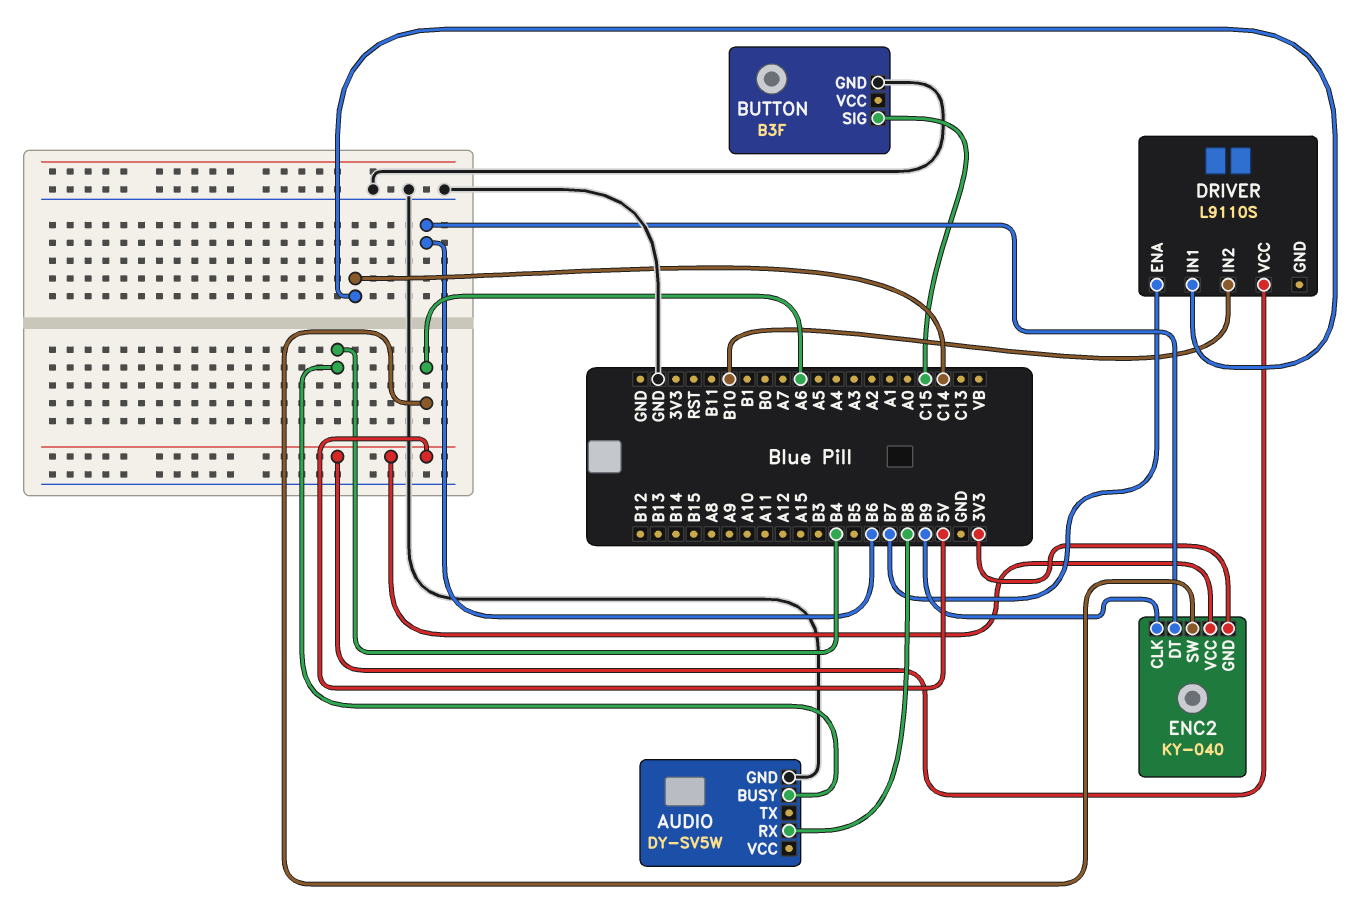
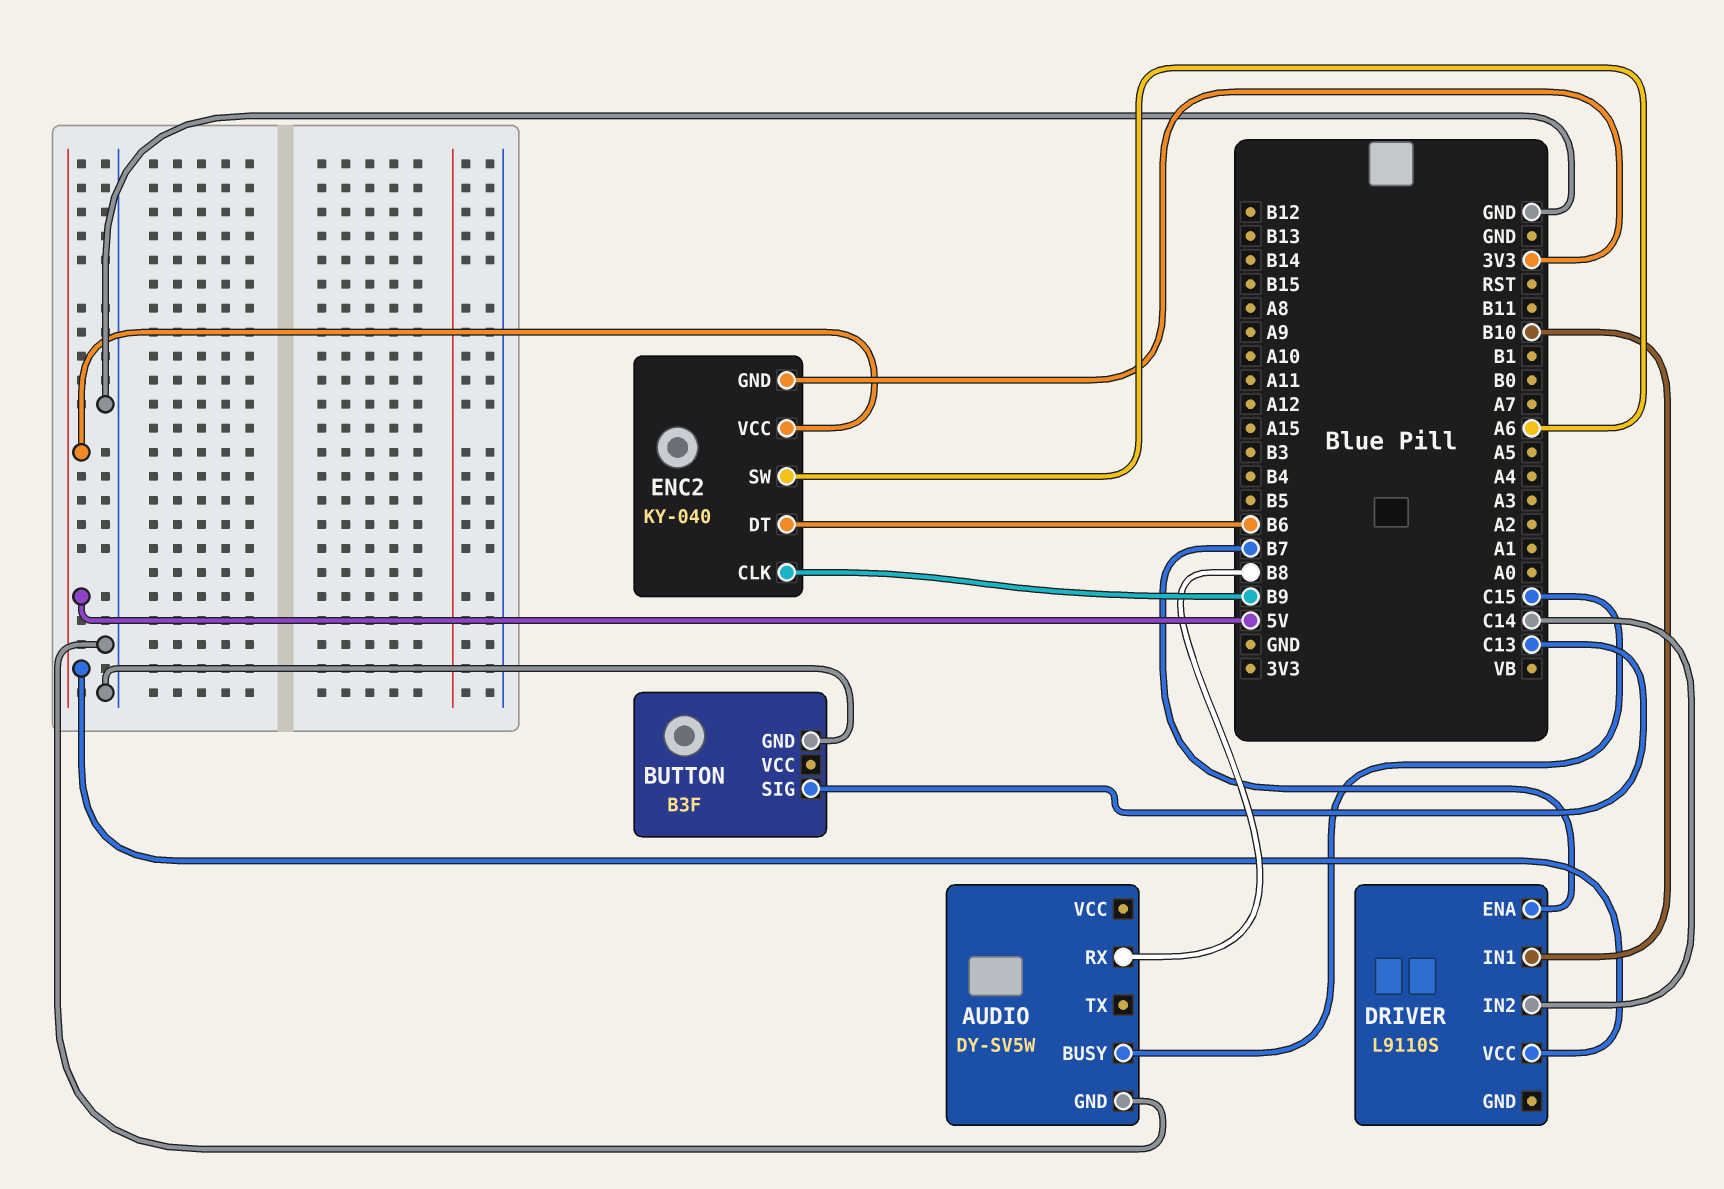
AUDIO pin BUSY: B4 -> C15
BUTTON pin SIG: C15 -> C13
DRIVER pin IN1: C14 -> B10
DRIVER pin IN2: B10 -> C14

